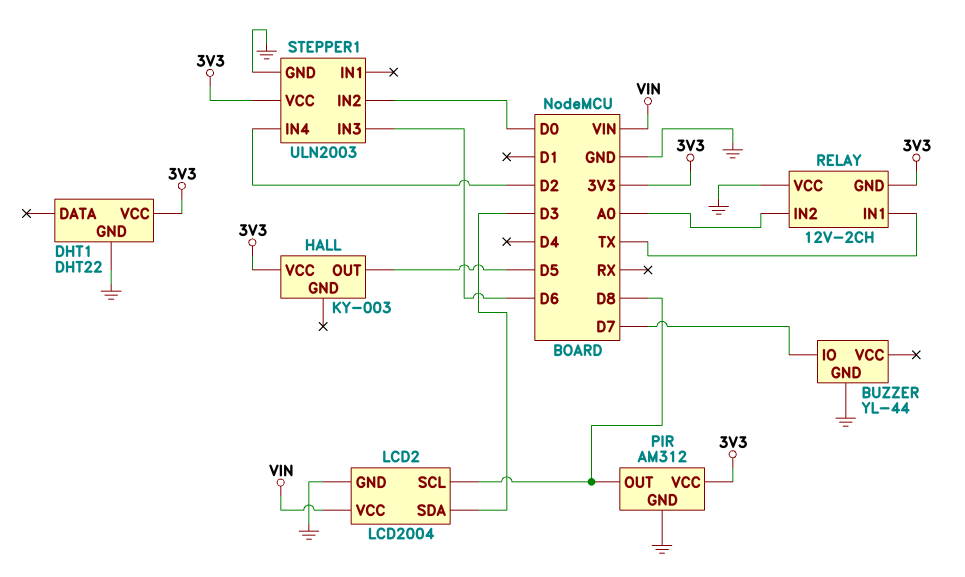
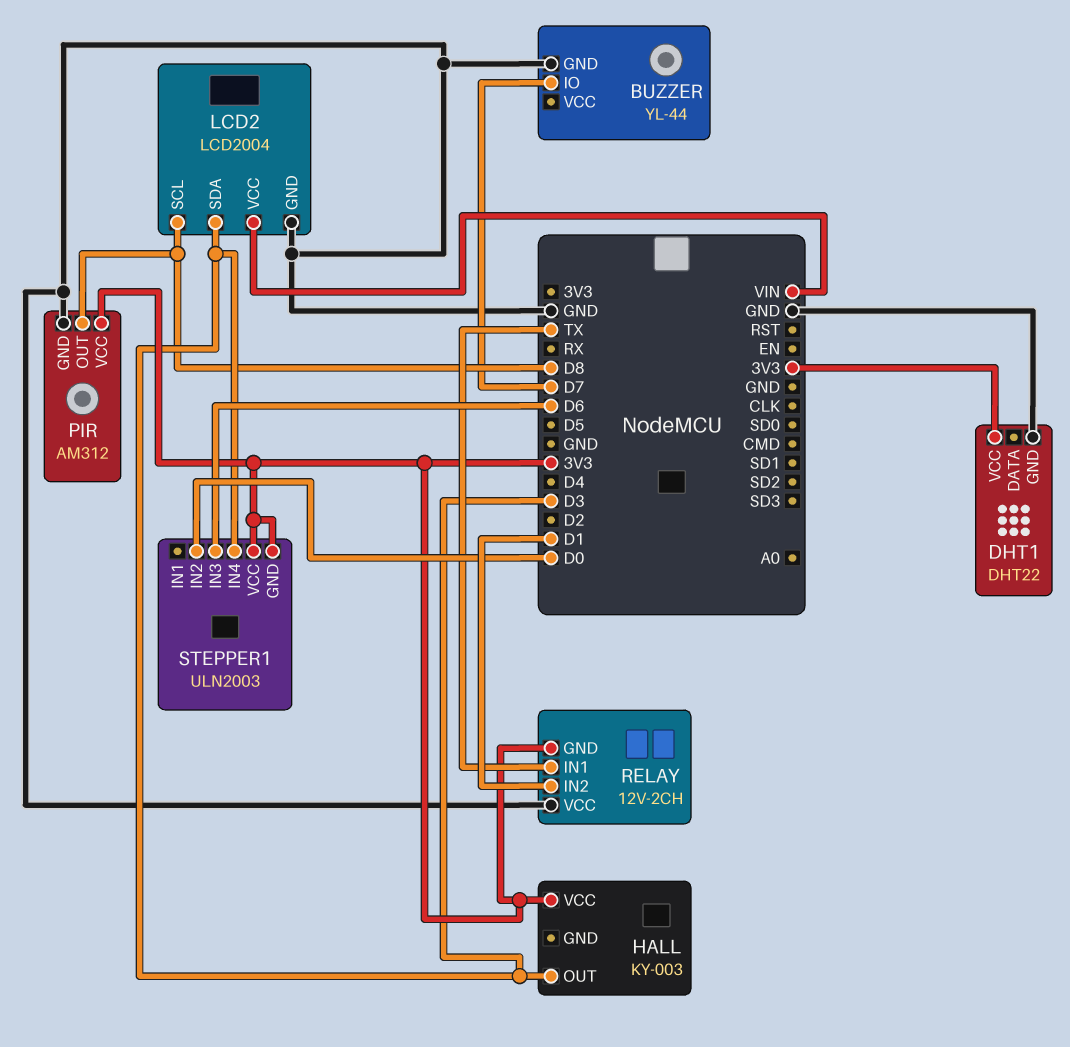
HALL pin OUT: D5 -> D3
RELAY pin IN2: A0 -> D1
STEPPER1 pin GND: GND -> 3V3
STEPPER1 pin IN4: D2 -> D3

